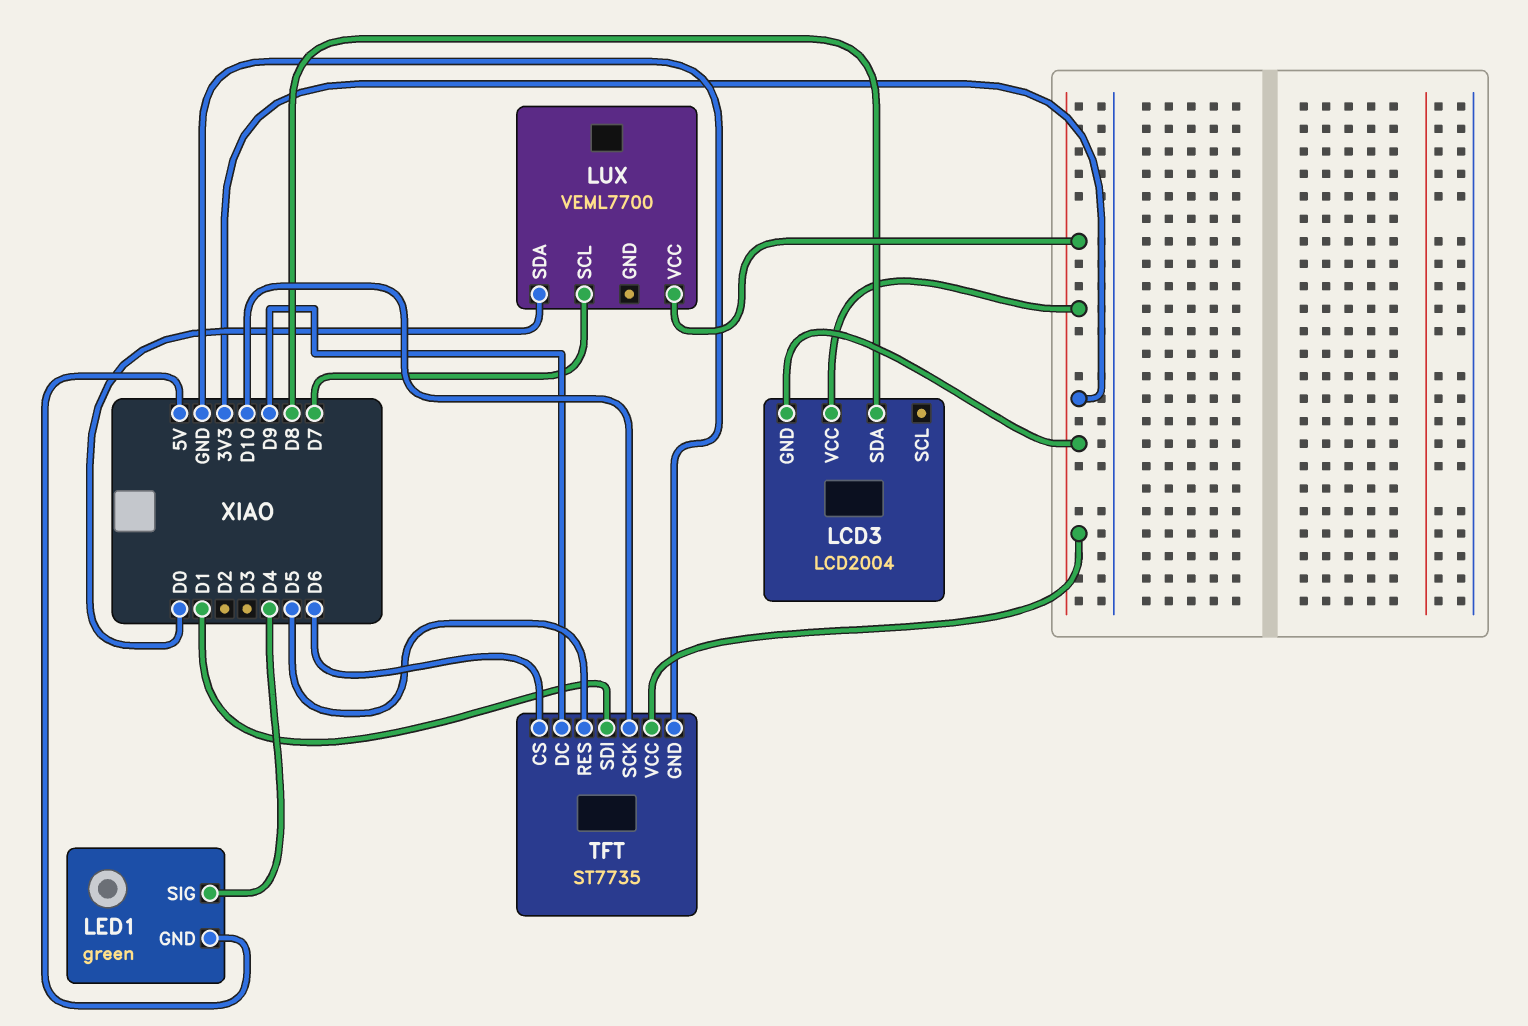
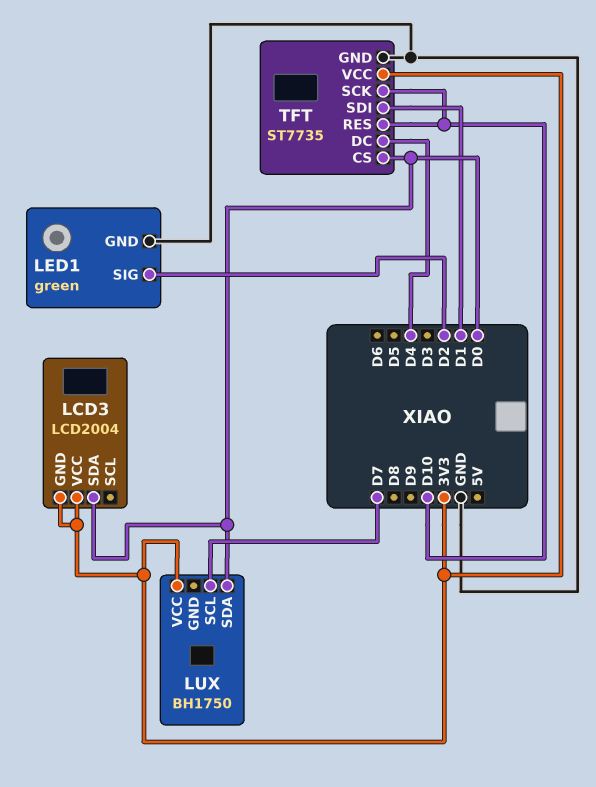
LCD3 pin SDA: D8 -> D0
LED1 pin GND: 5V -> GND
LED1 pin SIG: D4 -> D2
LUX: VEML7700 -> BH1750
TFT pin CS: D6 -> D0
TFT pin DC: D9 -> D4
TFT pin RES: D5 -> D10

